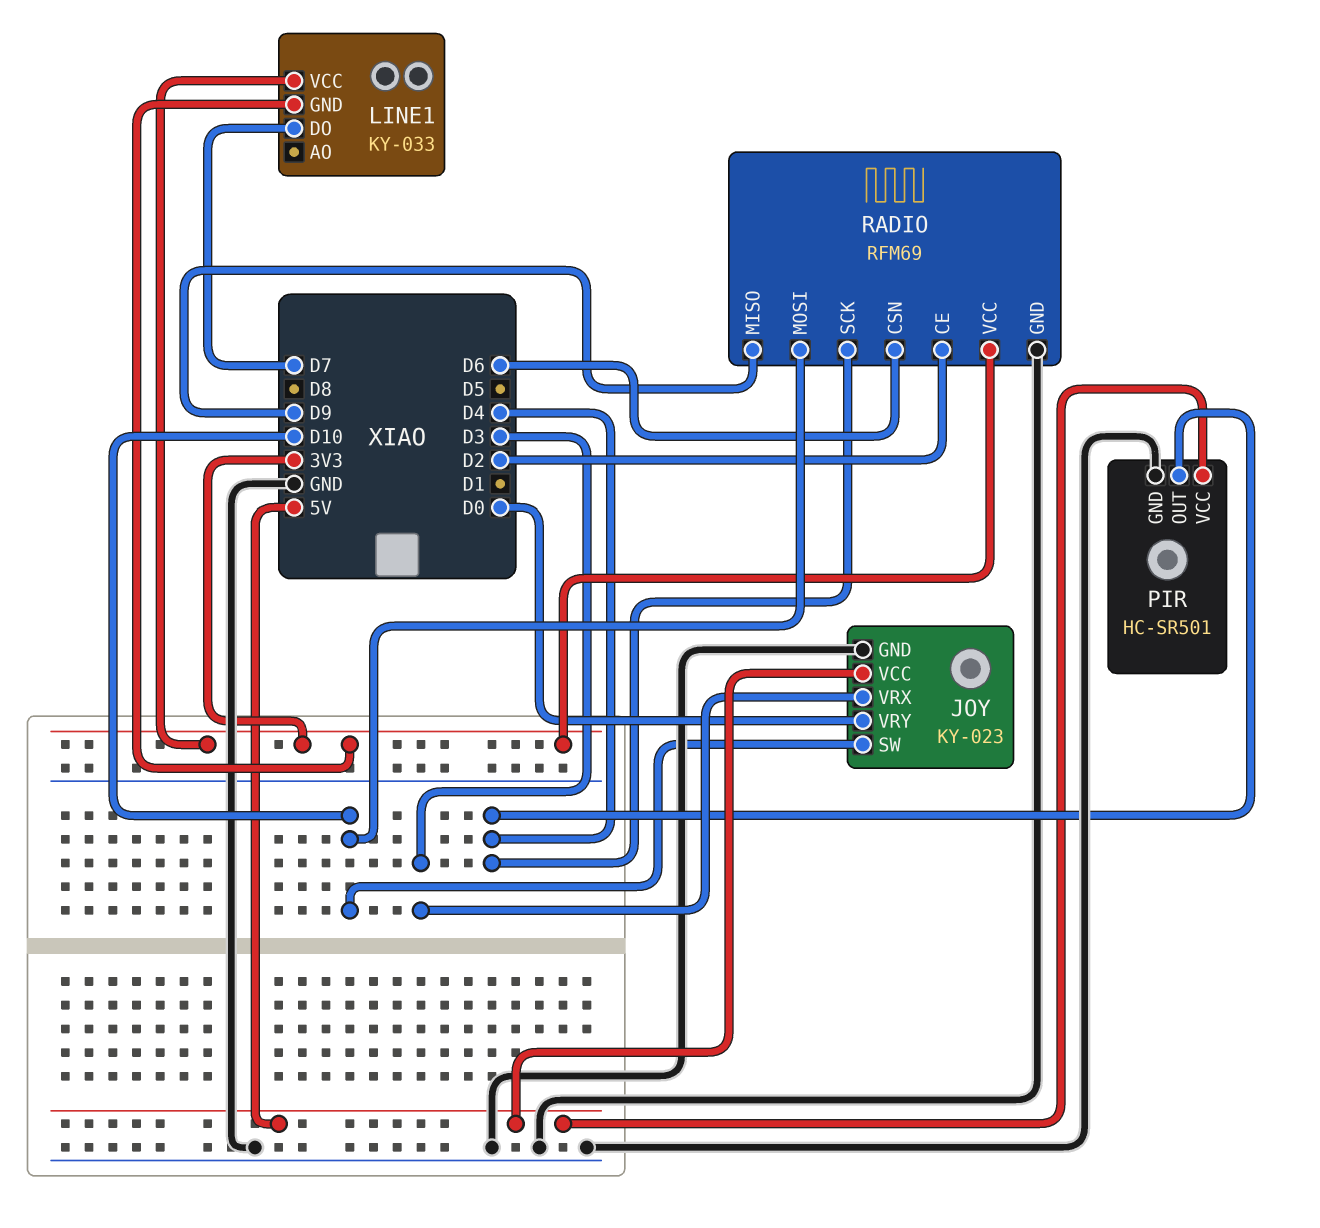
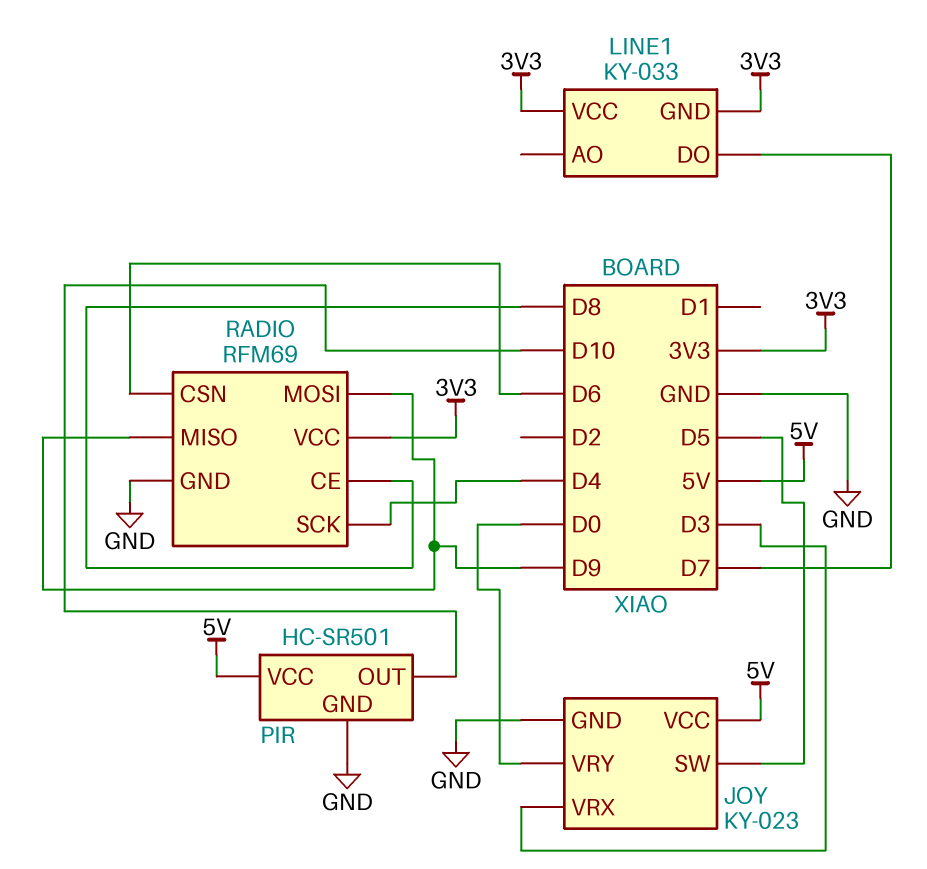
JOY pin SW: D10 -> D5
PIR pin OUT: D4 -> D10
RADIO pin CE: D2 -> D8
RADIO pin MOSI: D10 -> D9

